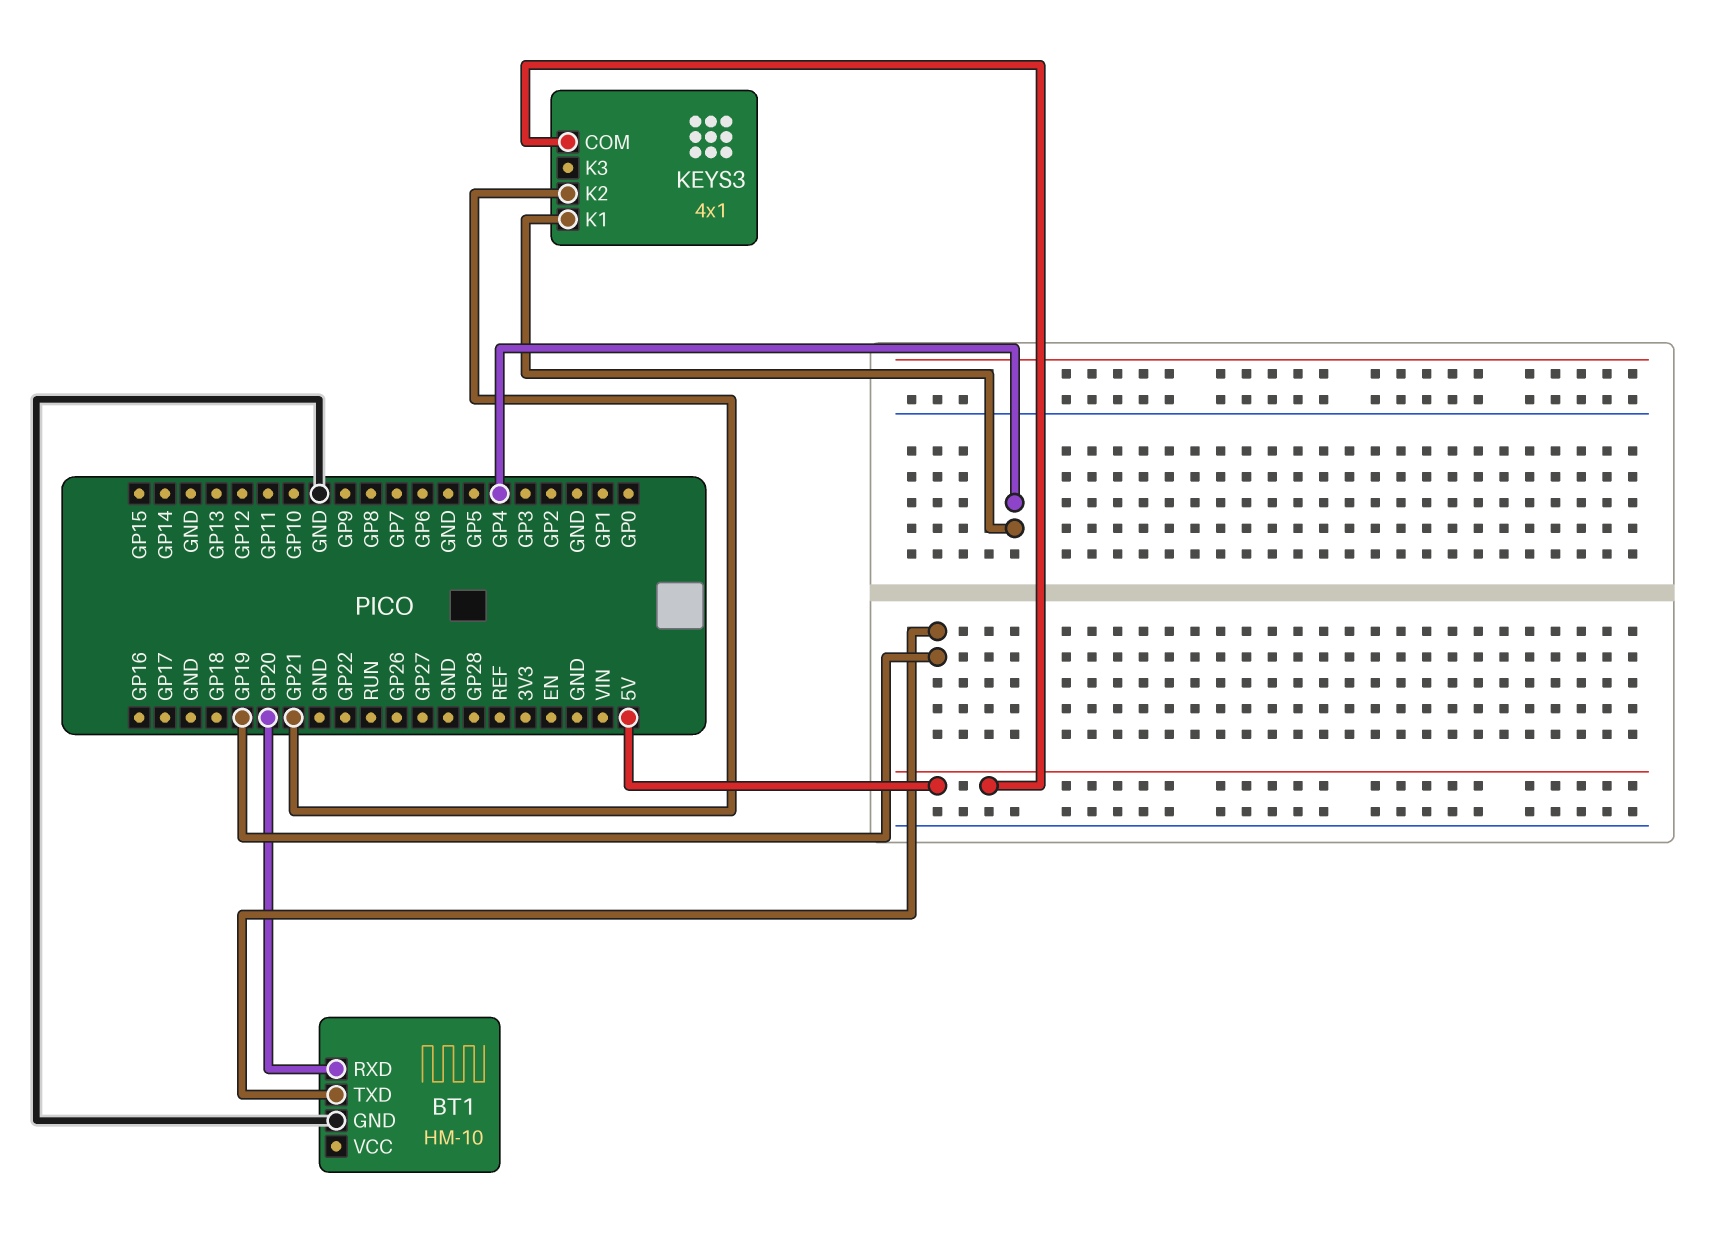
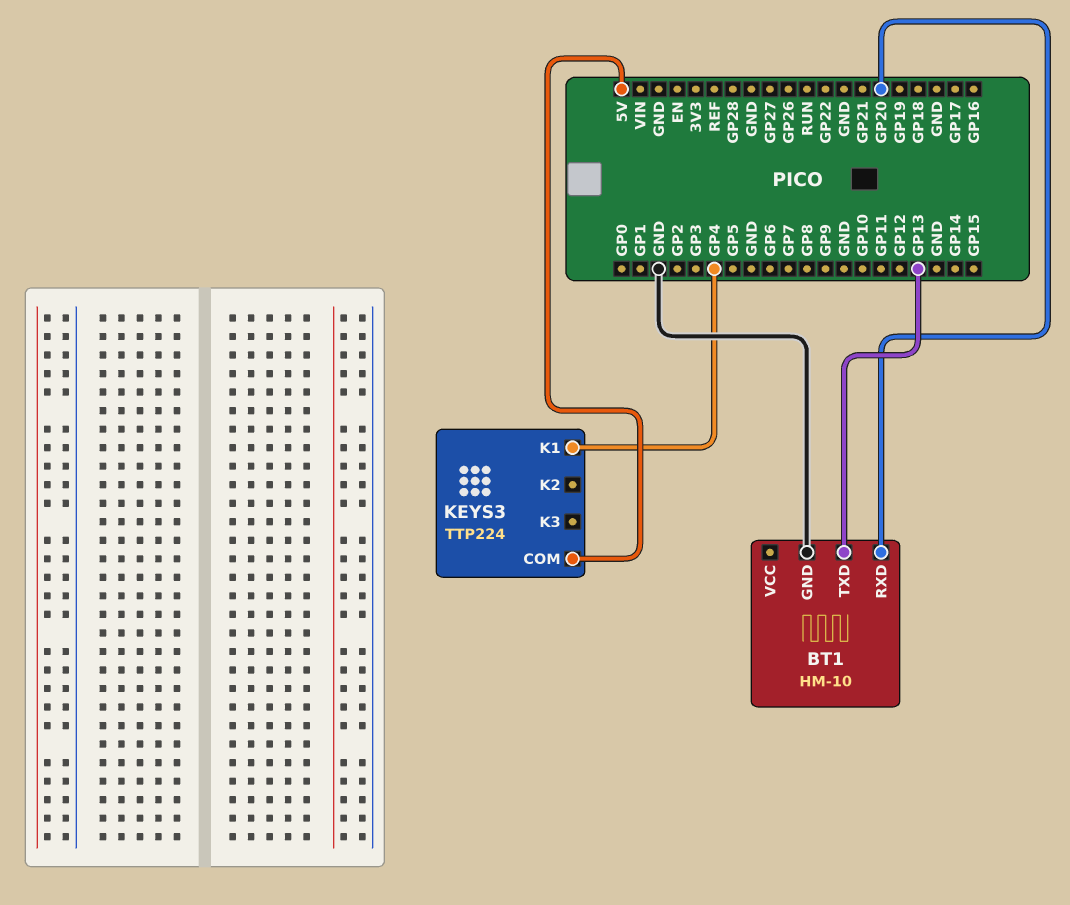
BT1 pin TXD: GP19 -> GP13
KEYS3: 4x1 -> TTP224
KEYS3 pin K2: GP21 -> none

